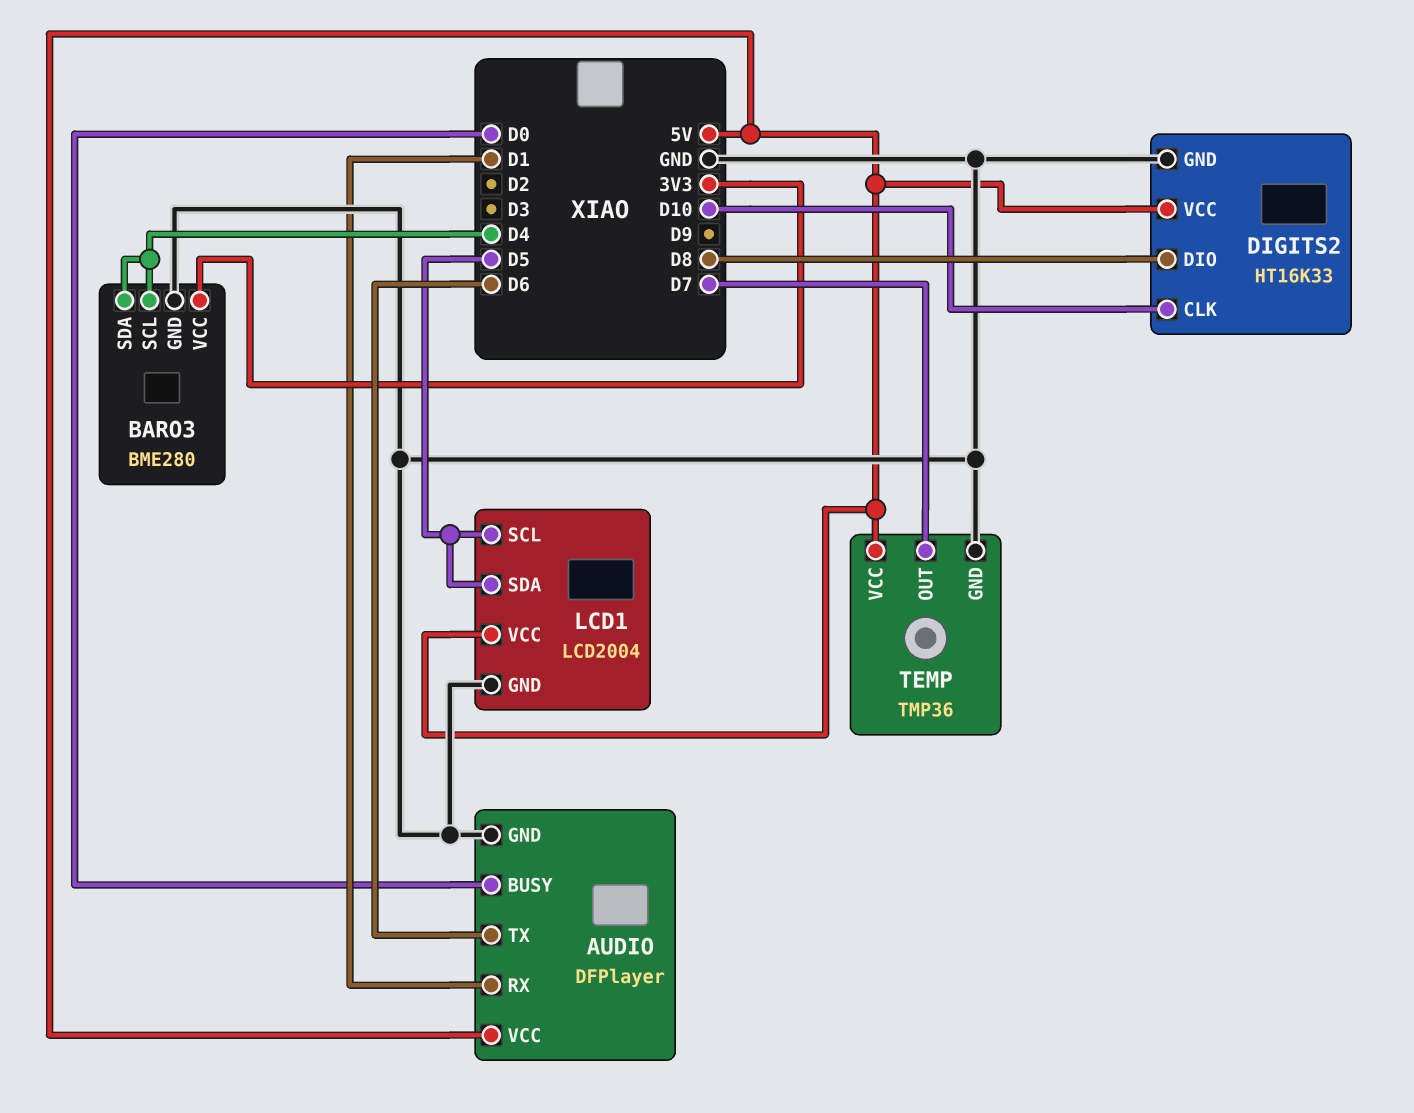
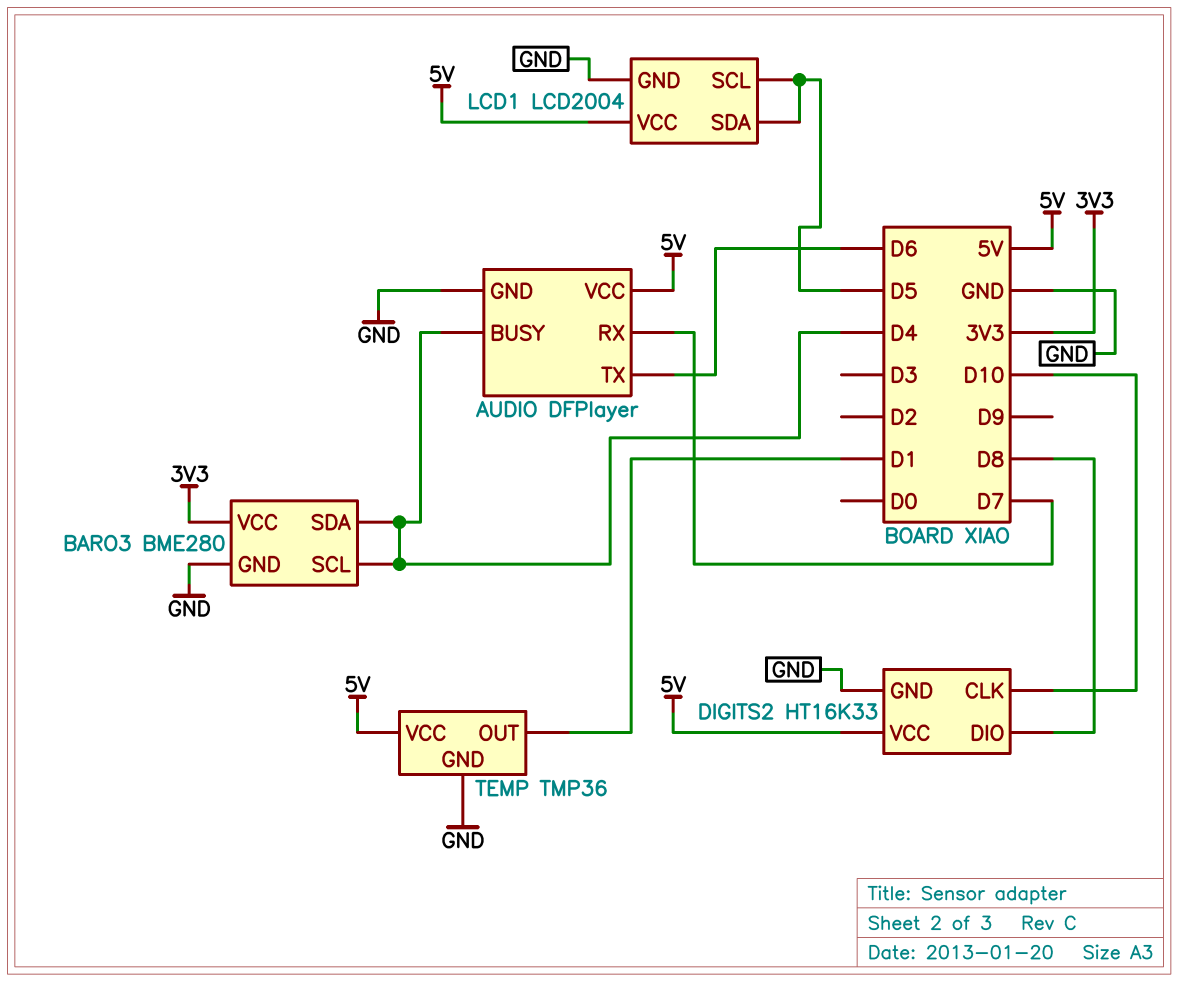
AUDIO pin BUSY: D0 -> D4
AUDIO pin RX: D1 -> D7
TEMP pin OUT: D7 -> D1

